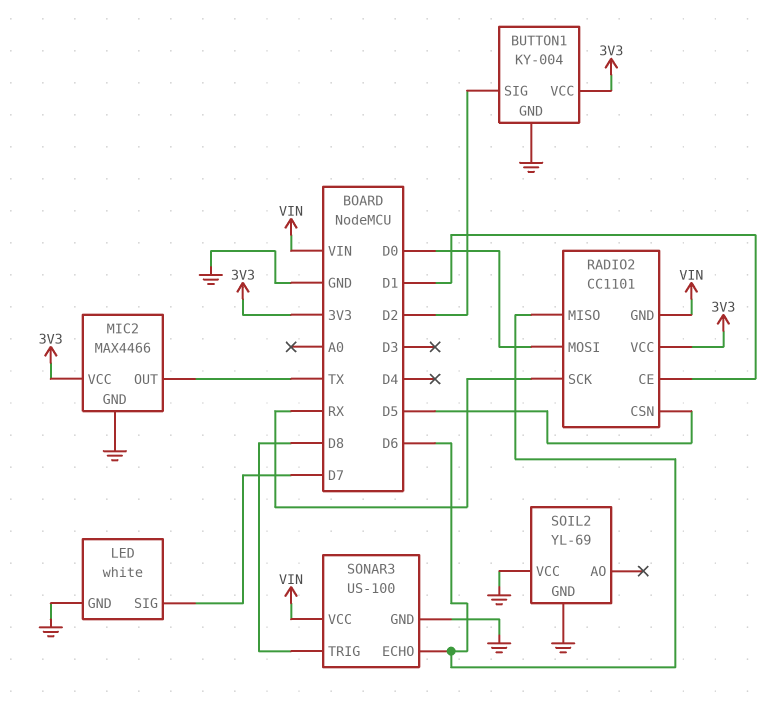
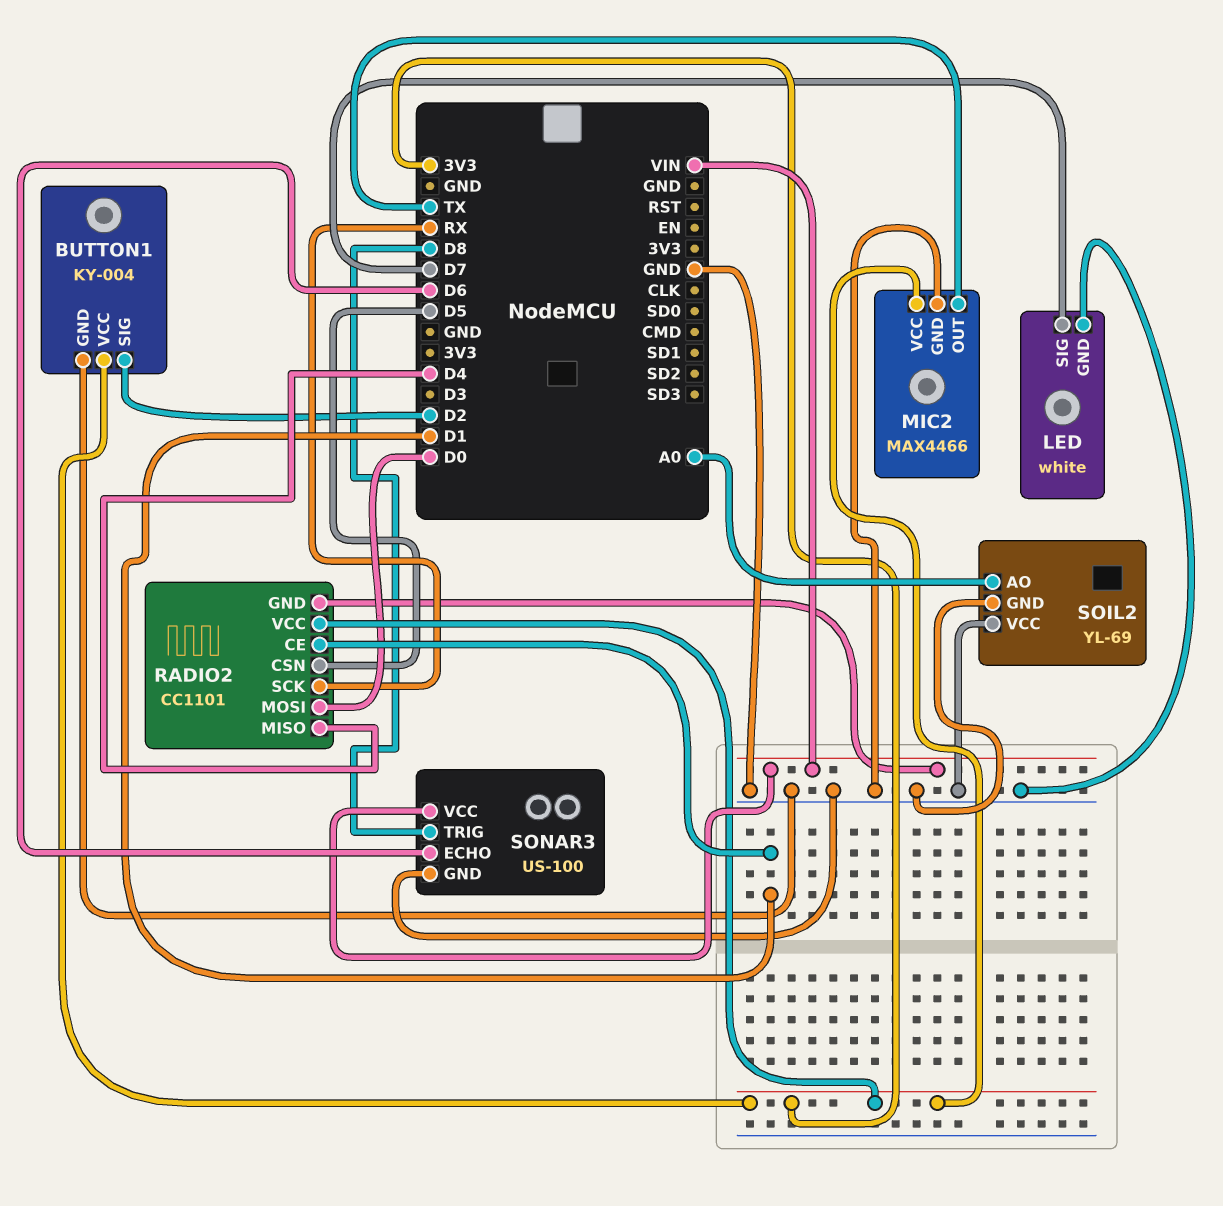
RADIO2 pin MISO: D6 -> D4
SOIL2 pin AO: none -> A0

